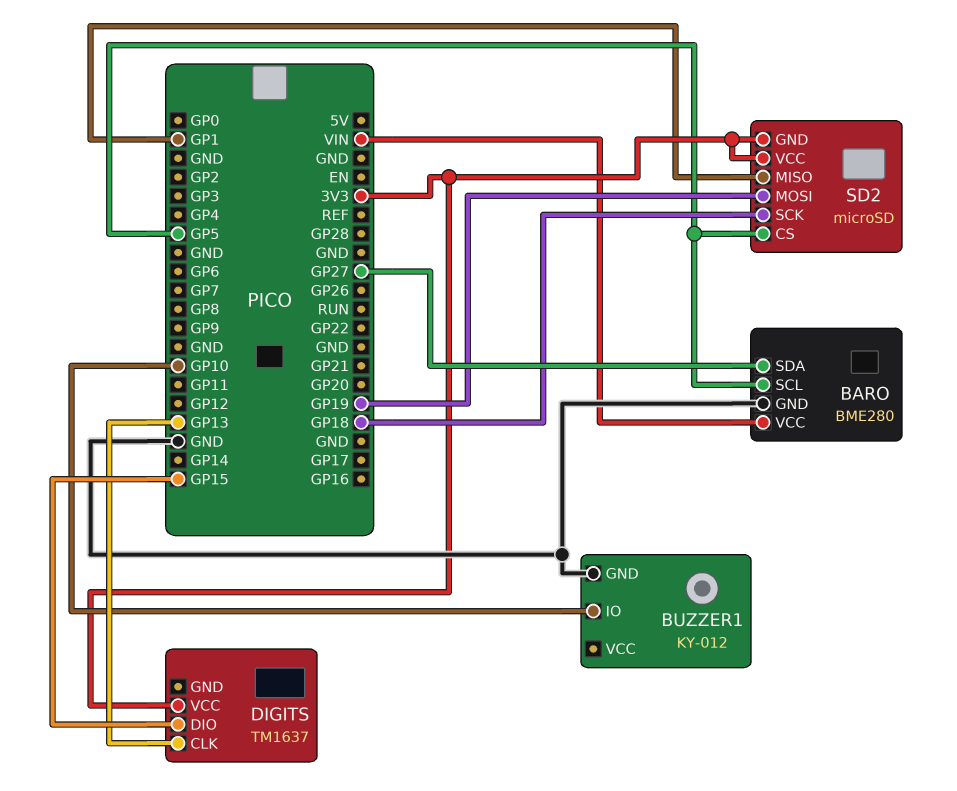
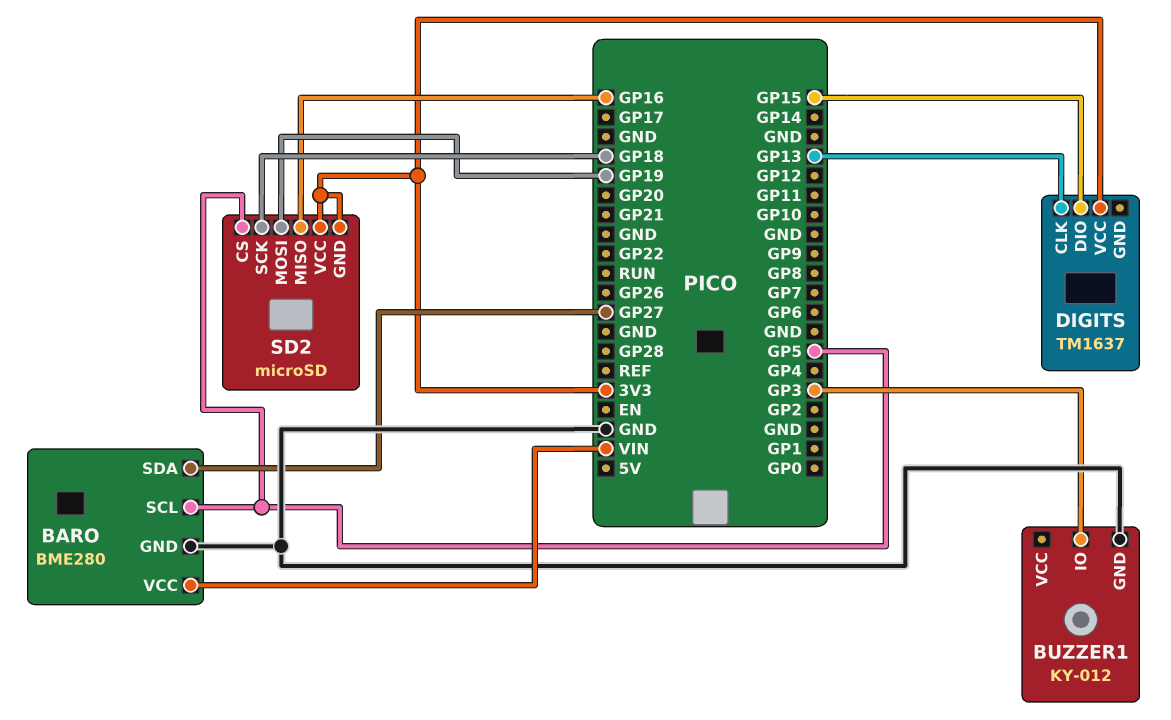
BUZZER1 pin IO: GP10 -> GP3
SD2 pin MISO: GP1 -> GP16

